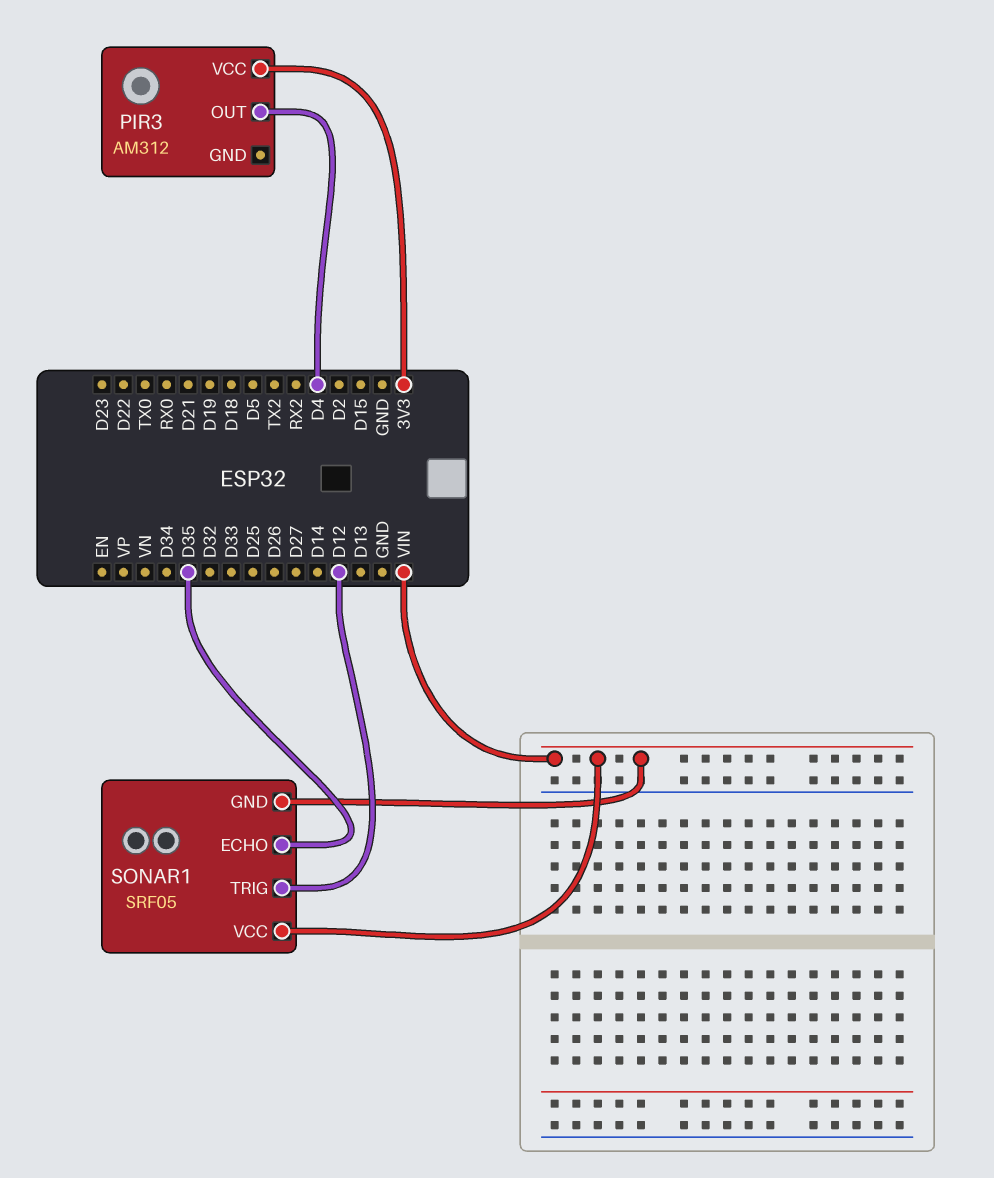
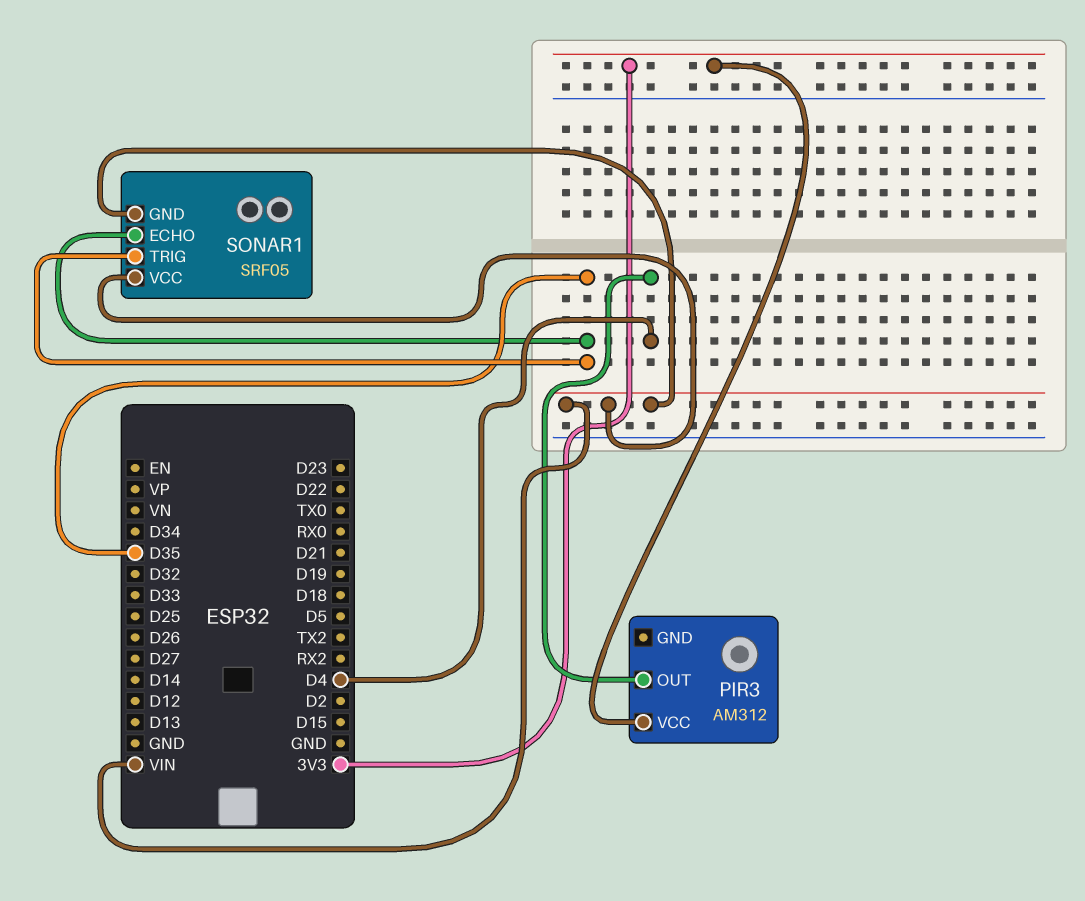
SONAR1 pin TRIG: D12 -> D35

